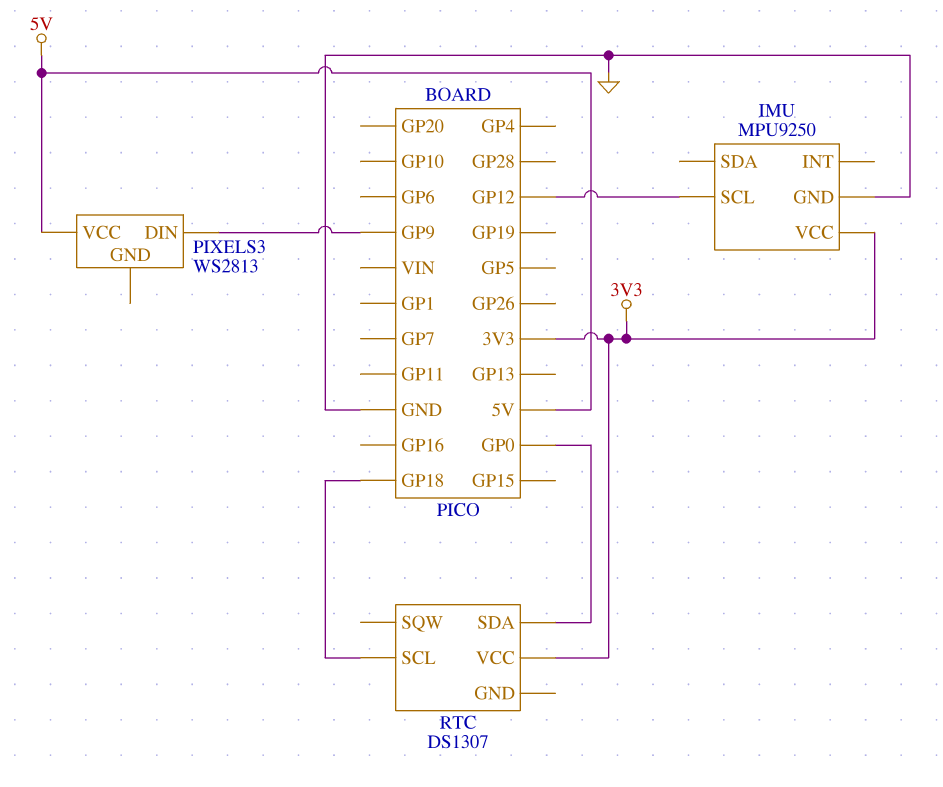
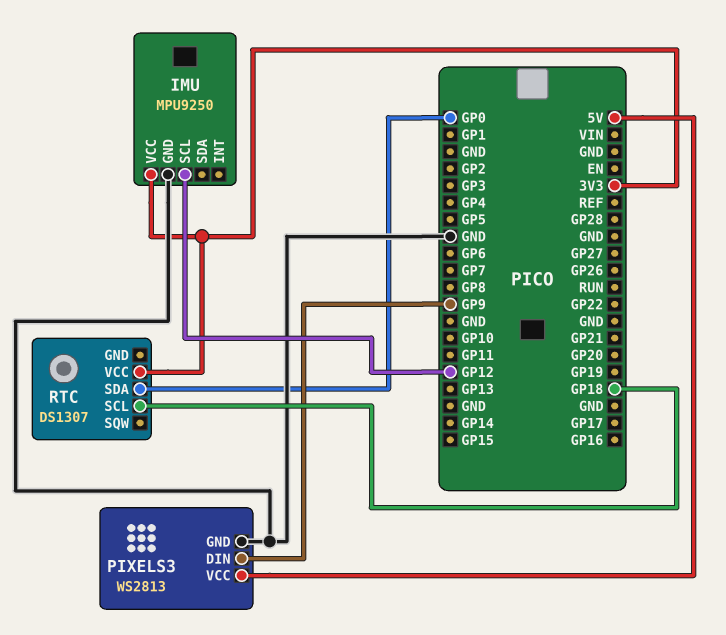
PIXELS3 pin GND: none -> GND

